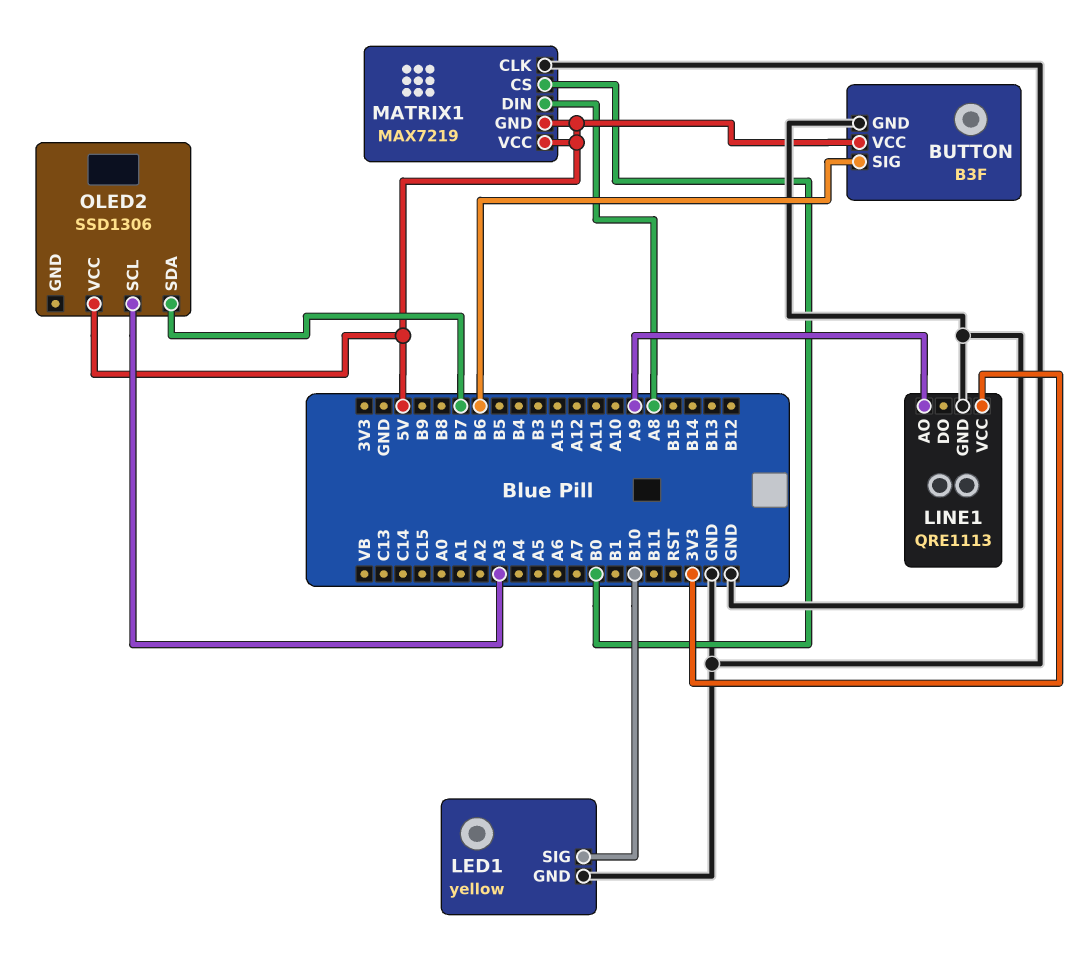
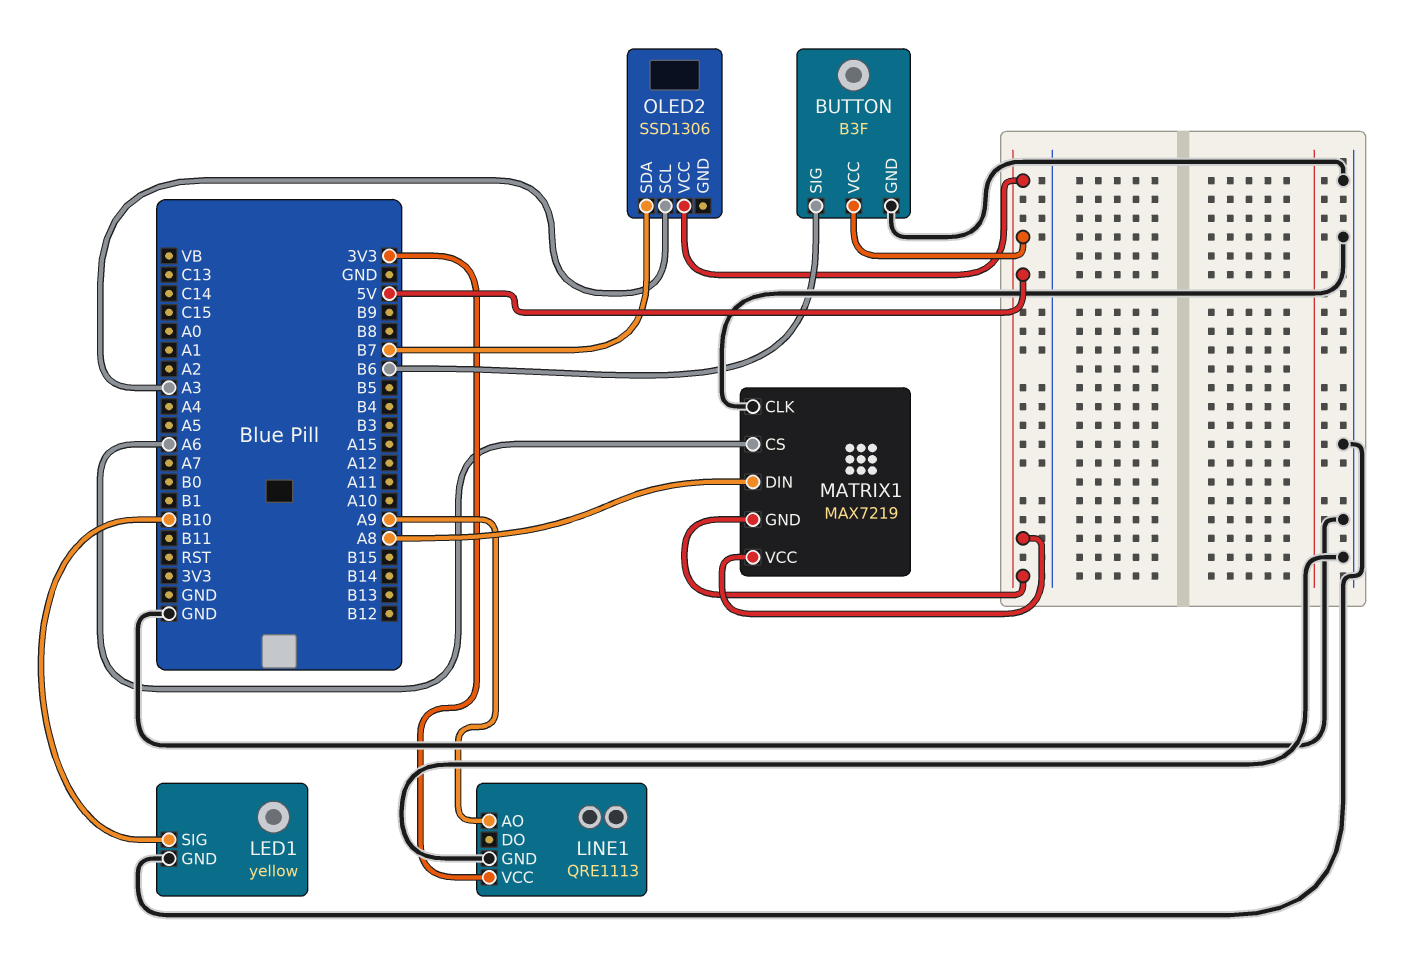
MATRIX1 pin CS: B0 -> A6

